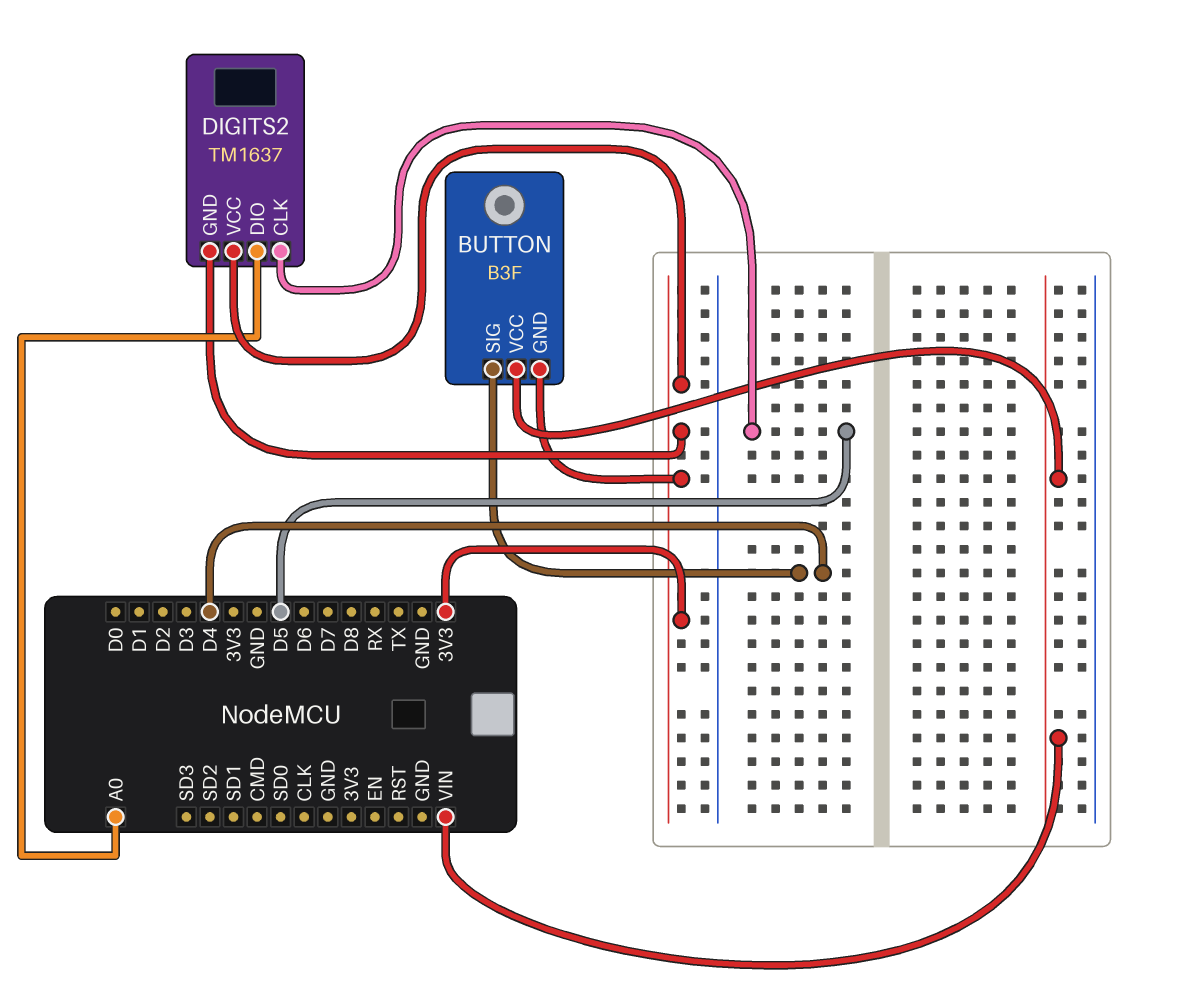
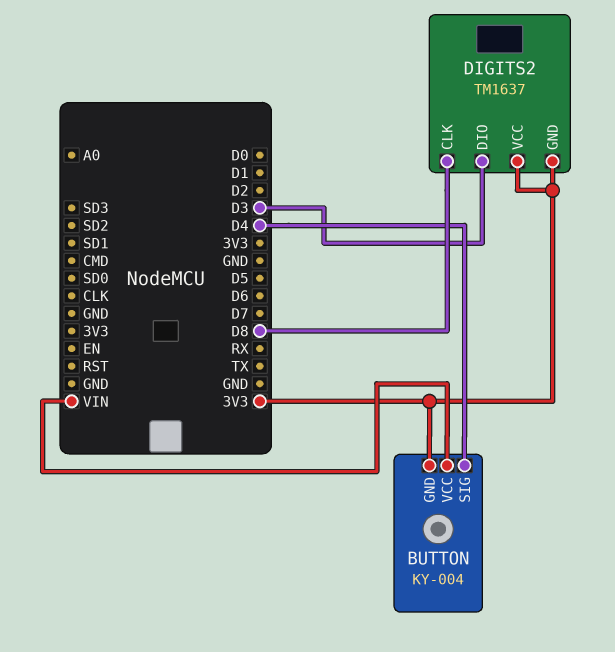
BUTTON: B3F -> KY-004
DIGITS2 pin CLK: D5 -> D8
DIGITS2 pin DIO: A0 -> D3

